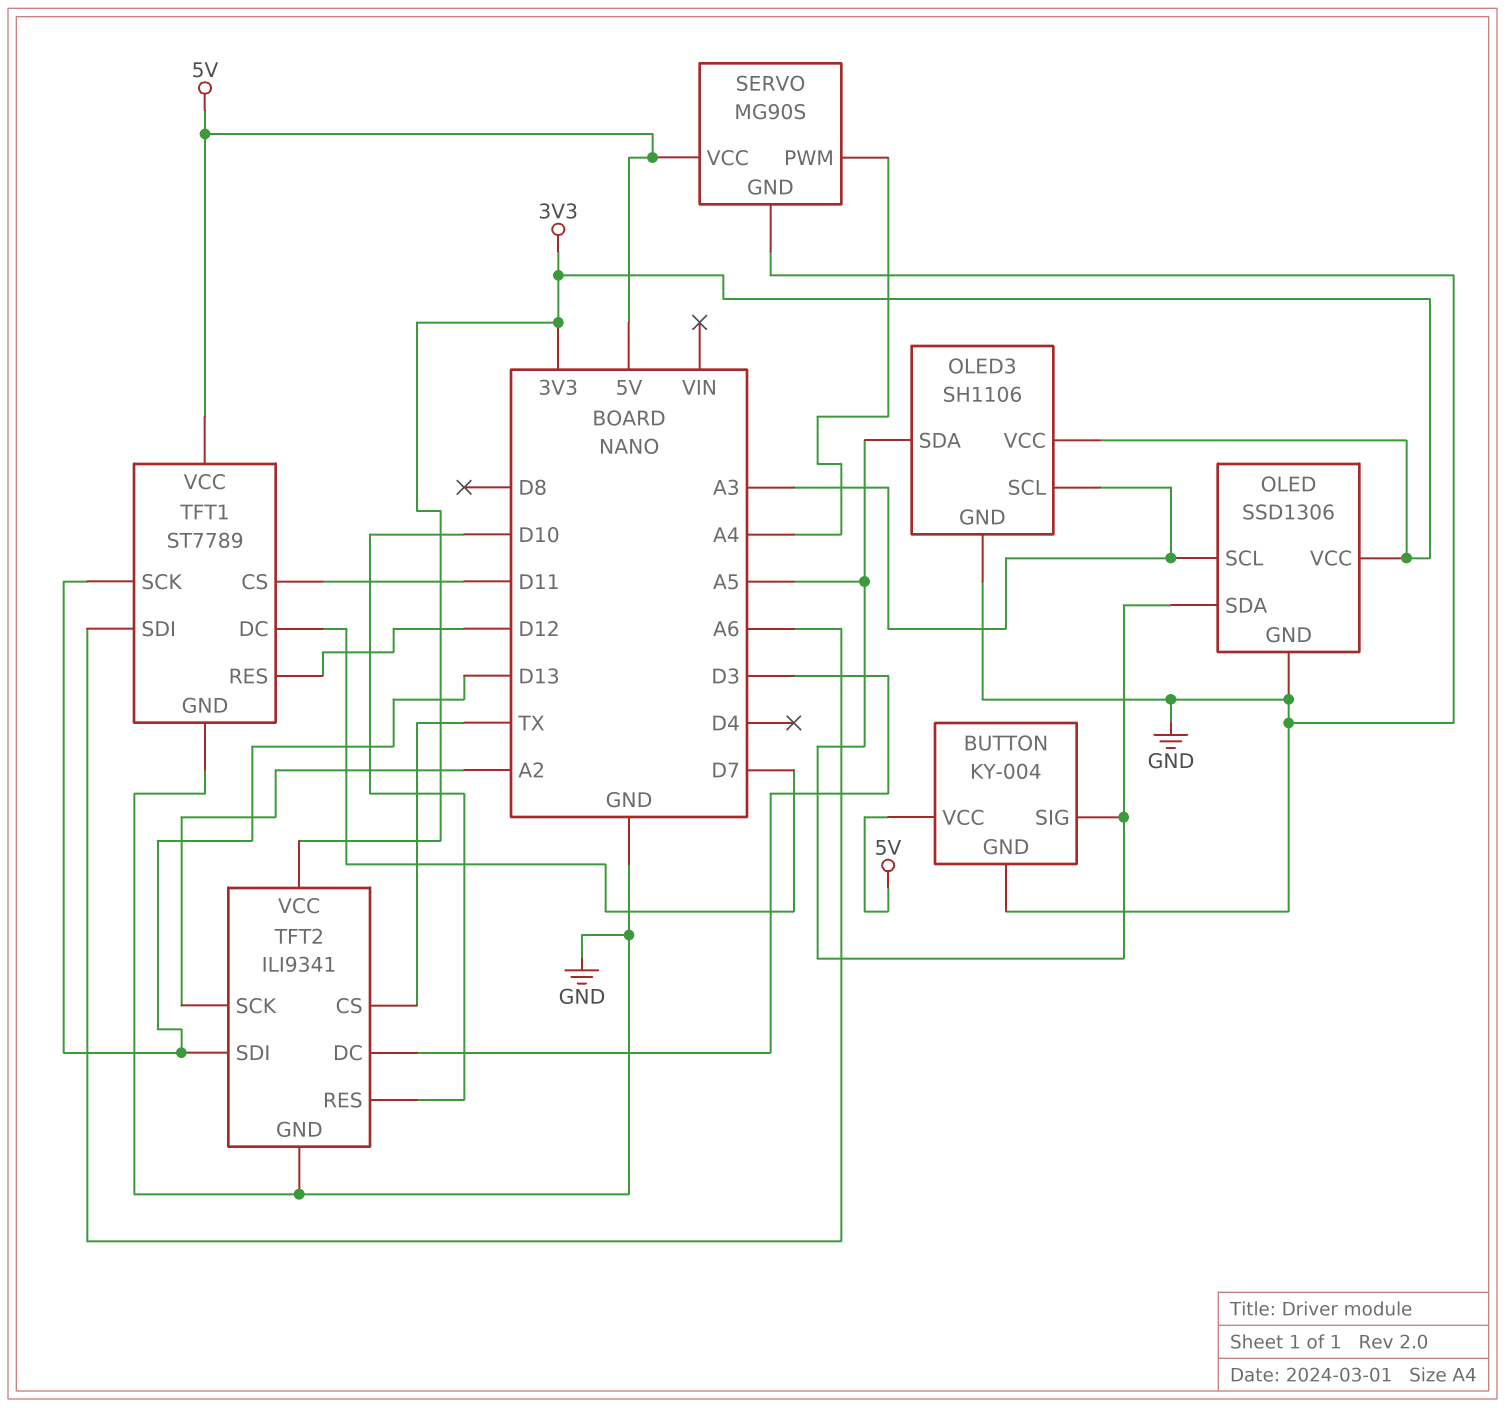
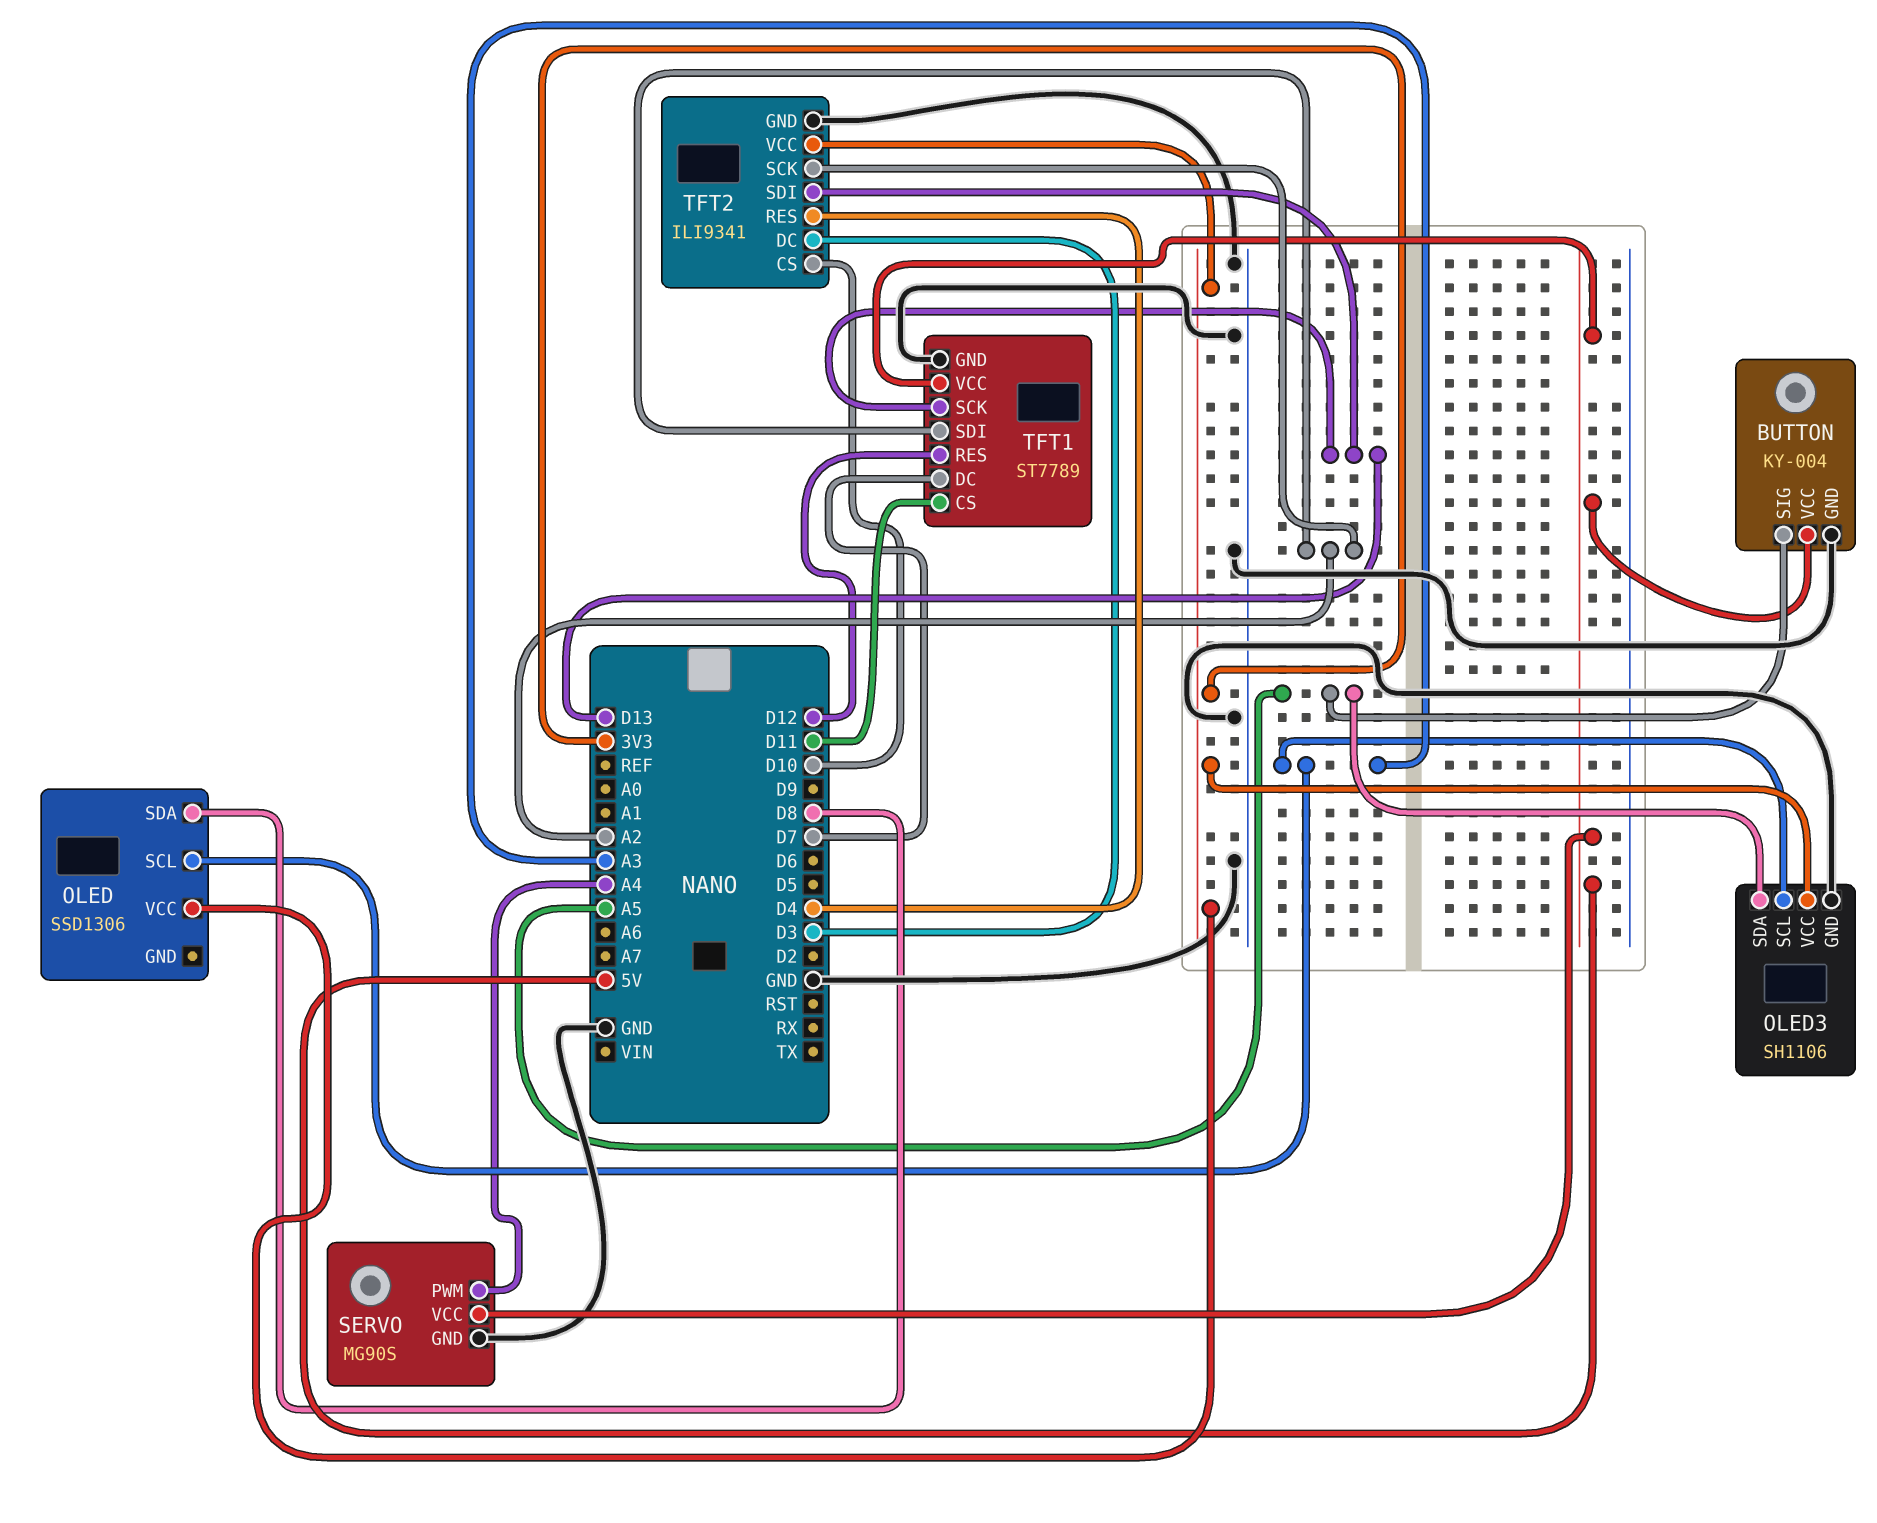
OLED pin GND: GND -> none
OLED pin SDA: A5 -> D8
TFT1 pin SDI: A6 -> A2
TFT2 pin CS: TX -> D10
TFT2 pin RES: D10 -> D4

